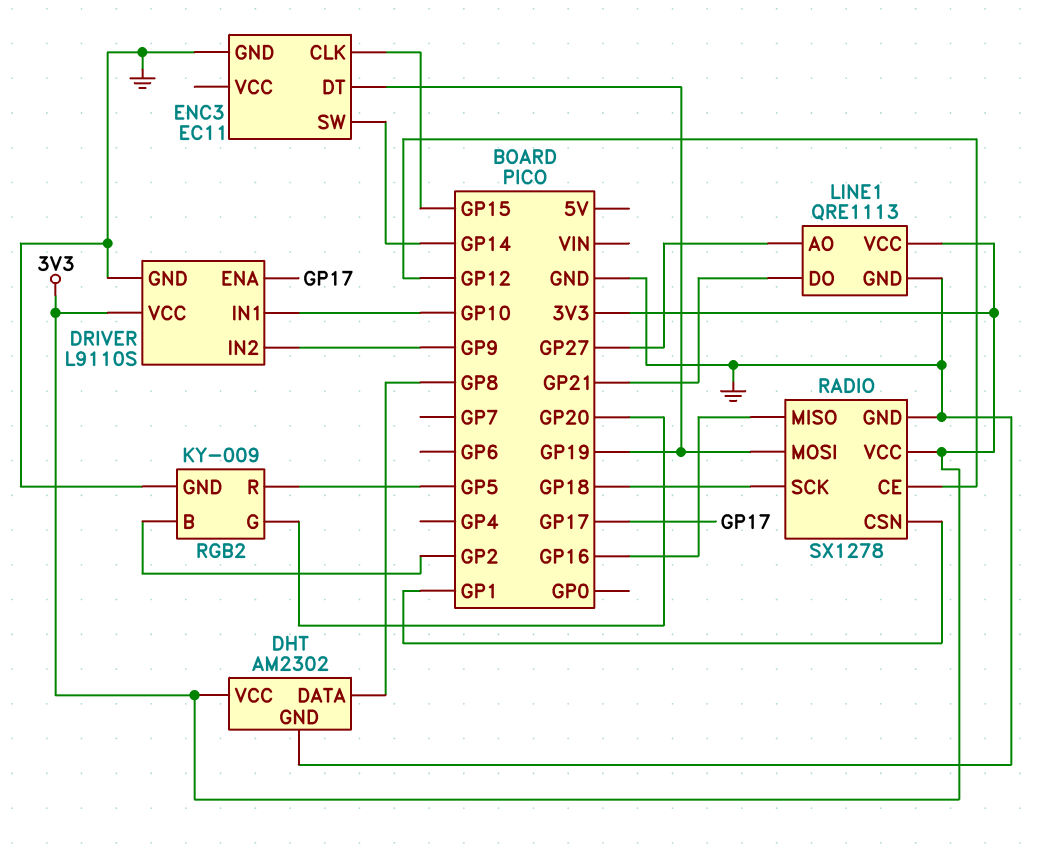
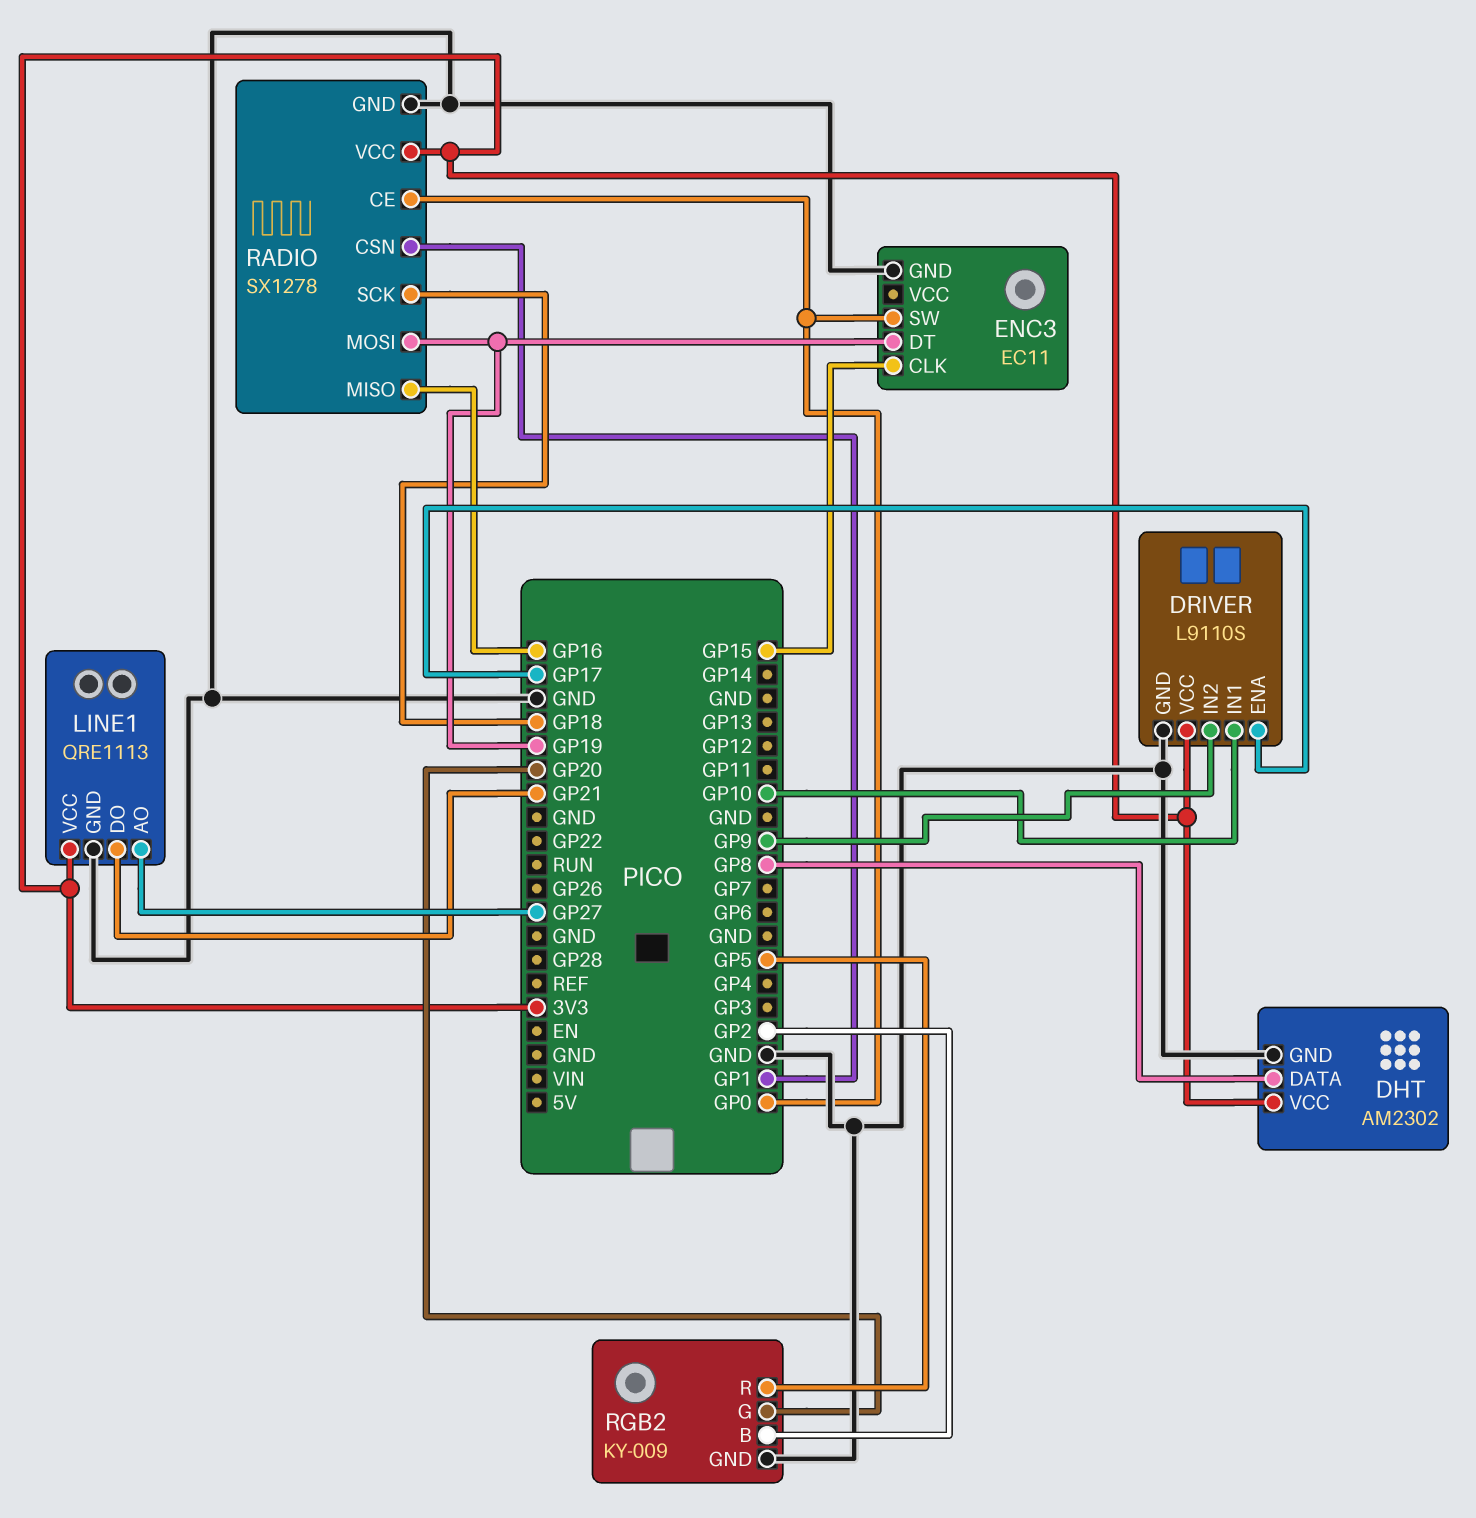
ENC3 pin SW: GP14 -> GP0
RADIO pin CE: GP12 -> GP0

